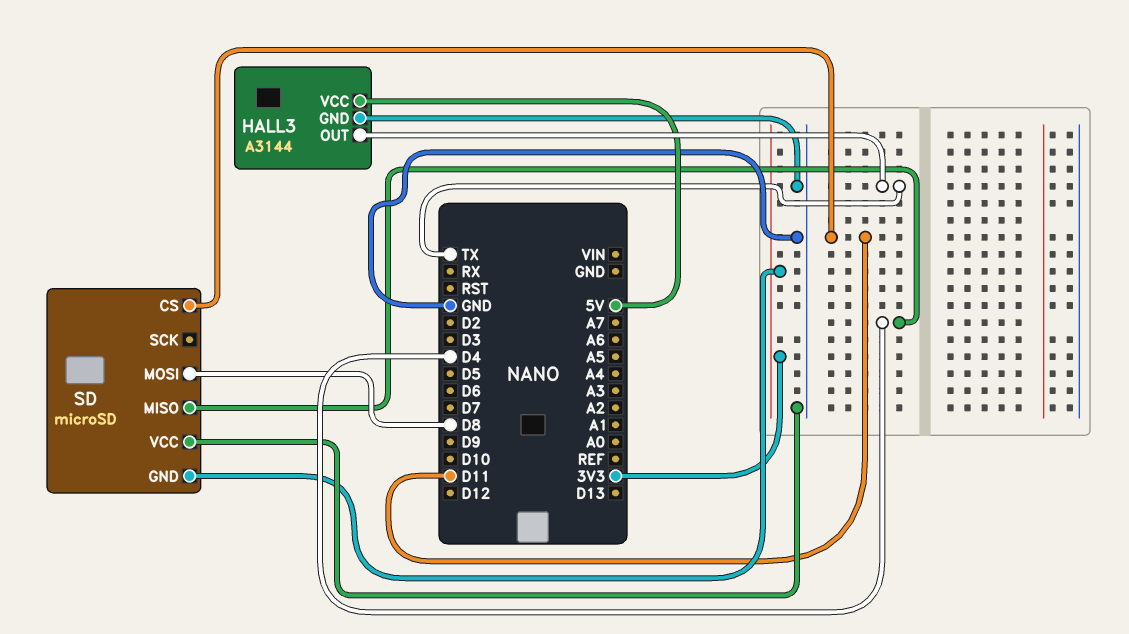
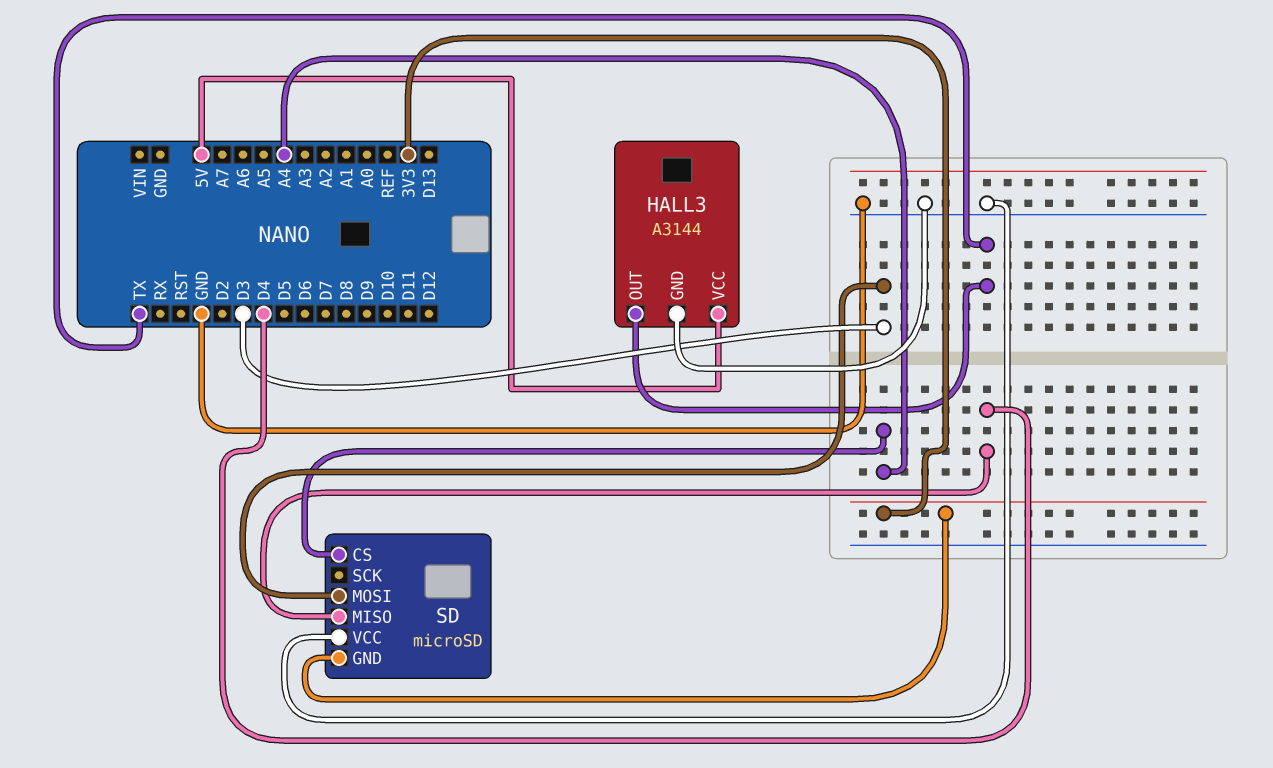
SD pin CS: D11 -> A4
SD pin MOSI: D8 -> D3

